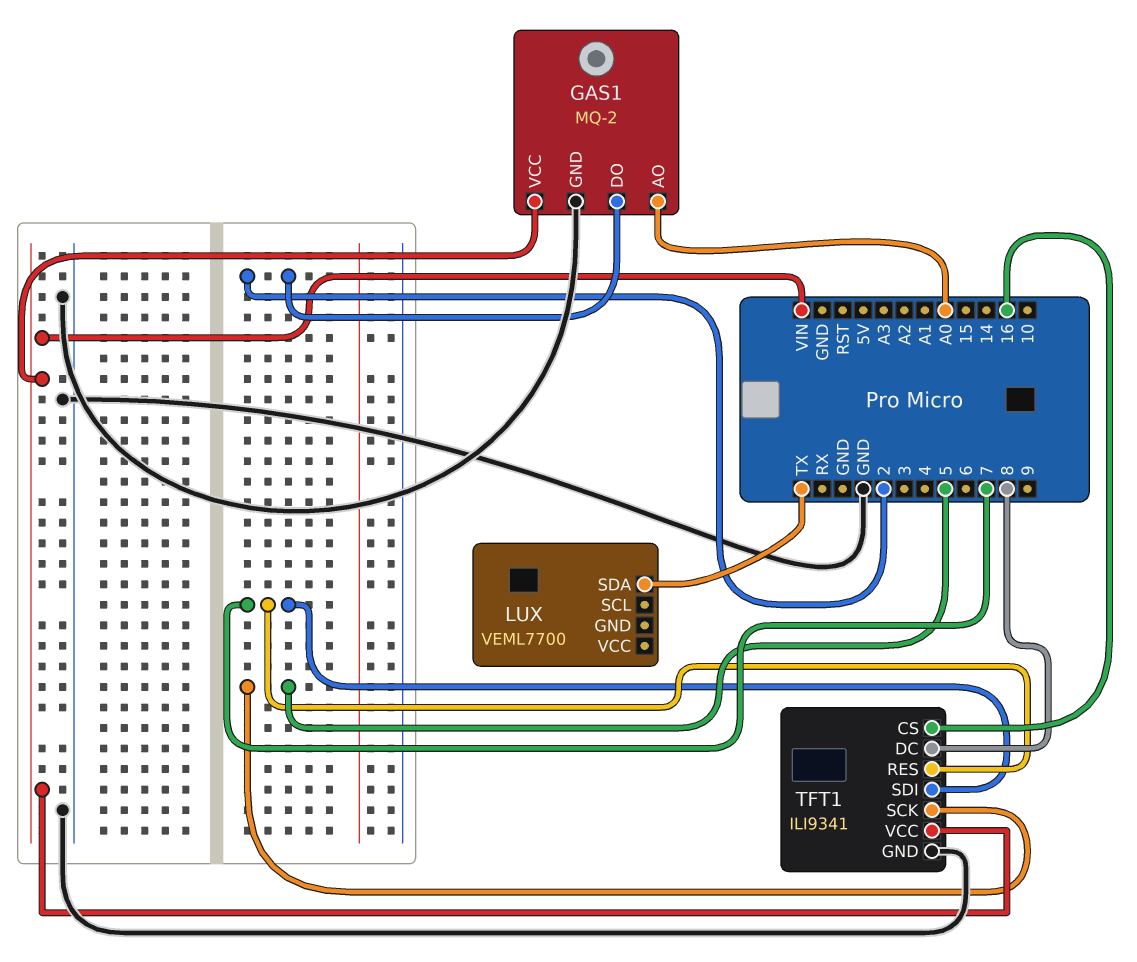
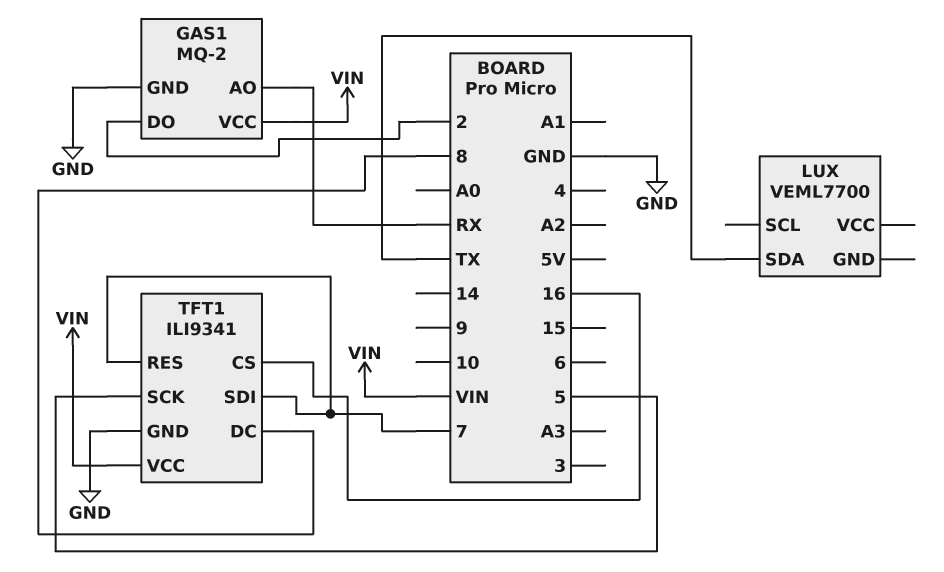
GAS1 pin AO: A0 -> RX

